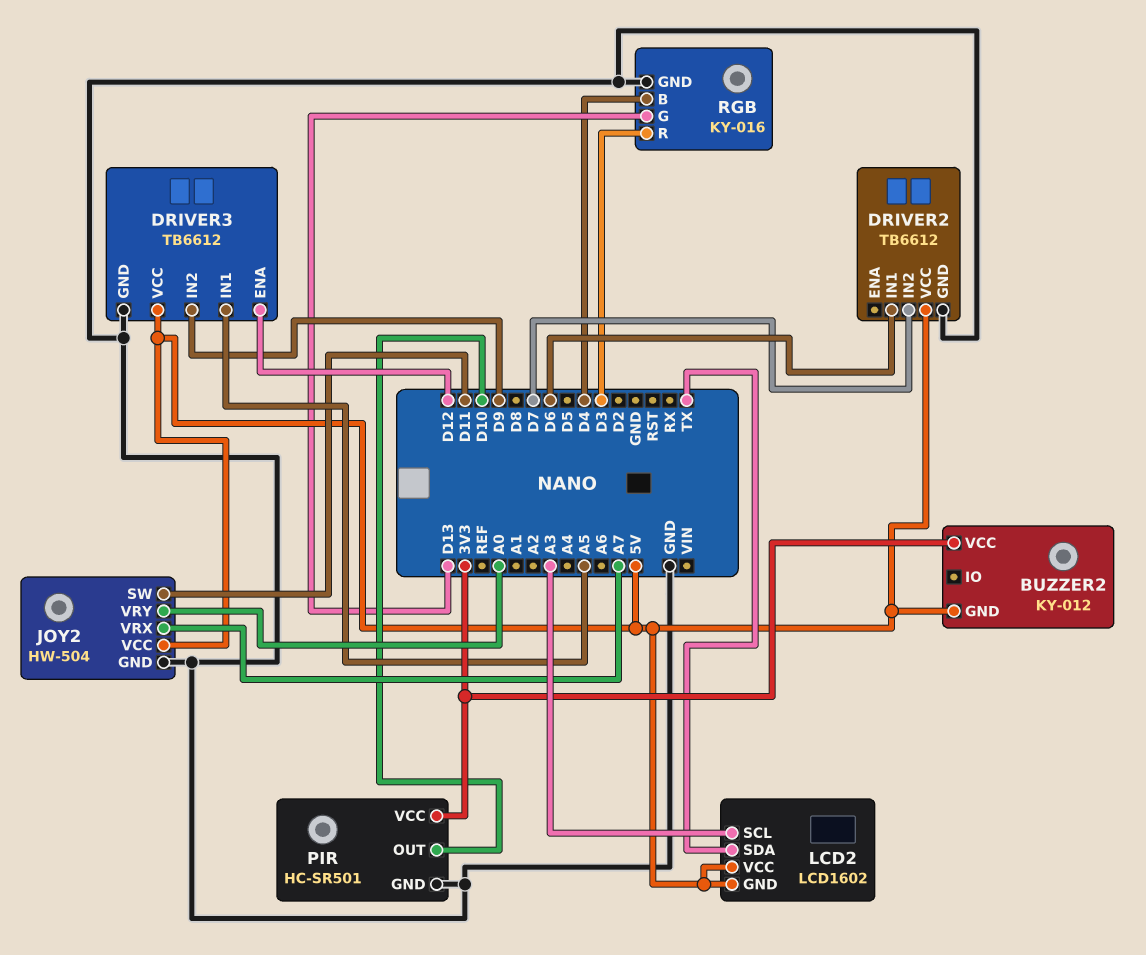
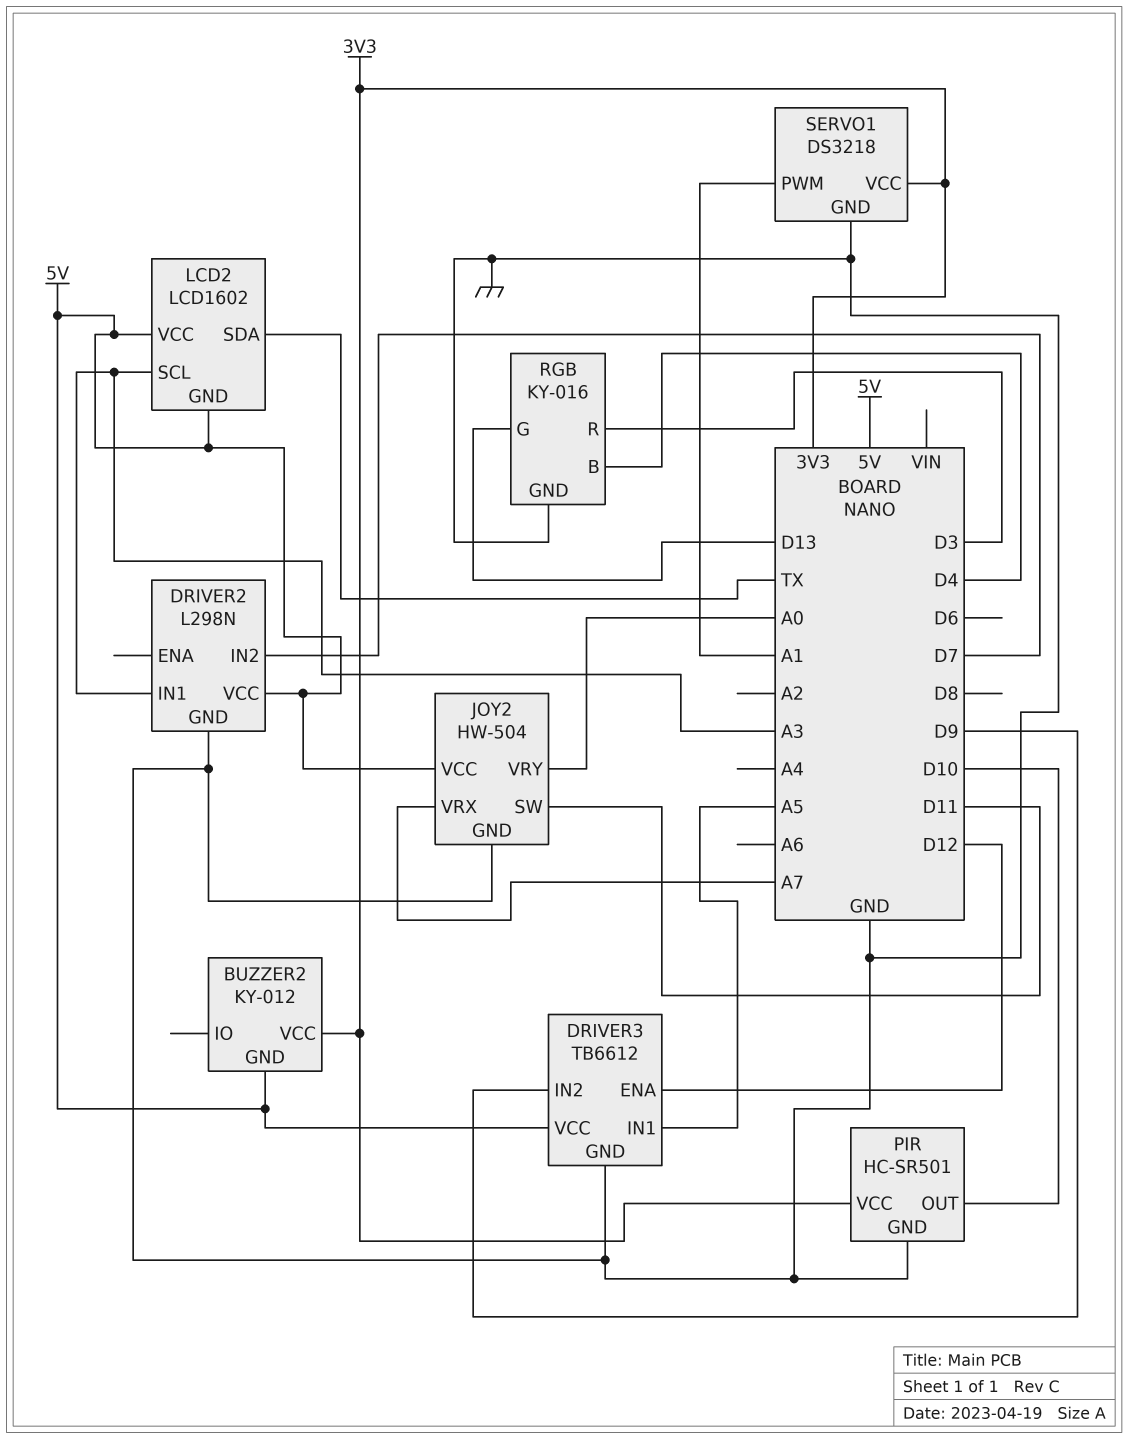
DRIVER2: TB6612 -> L298N
DRIVER2 pin IN1: D6 -> A3
SERVO1: none -> DS3218
SERVO1 pin GND: none -> GND
SERVO1 pin PWM: none -> A1
SERVO1 pin VCC: none -> 3V3

